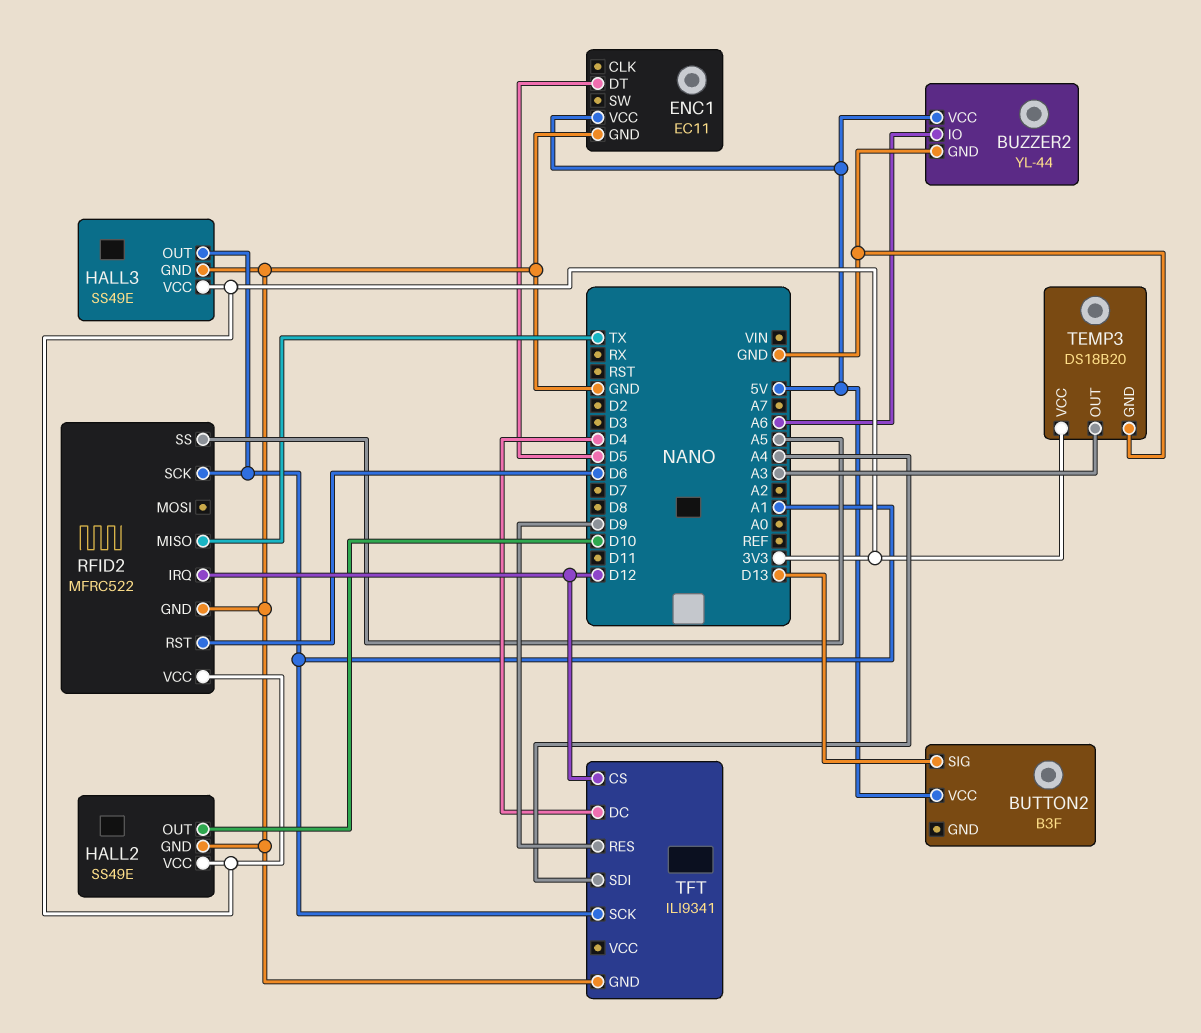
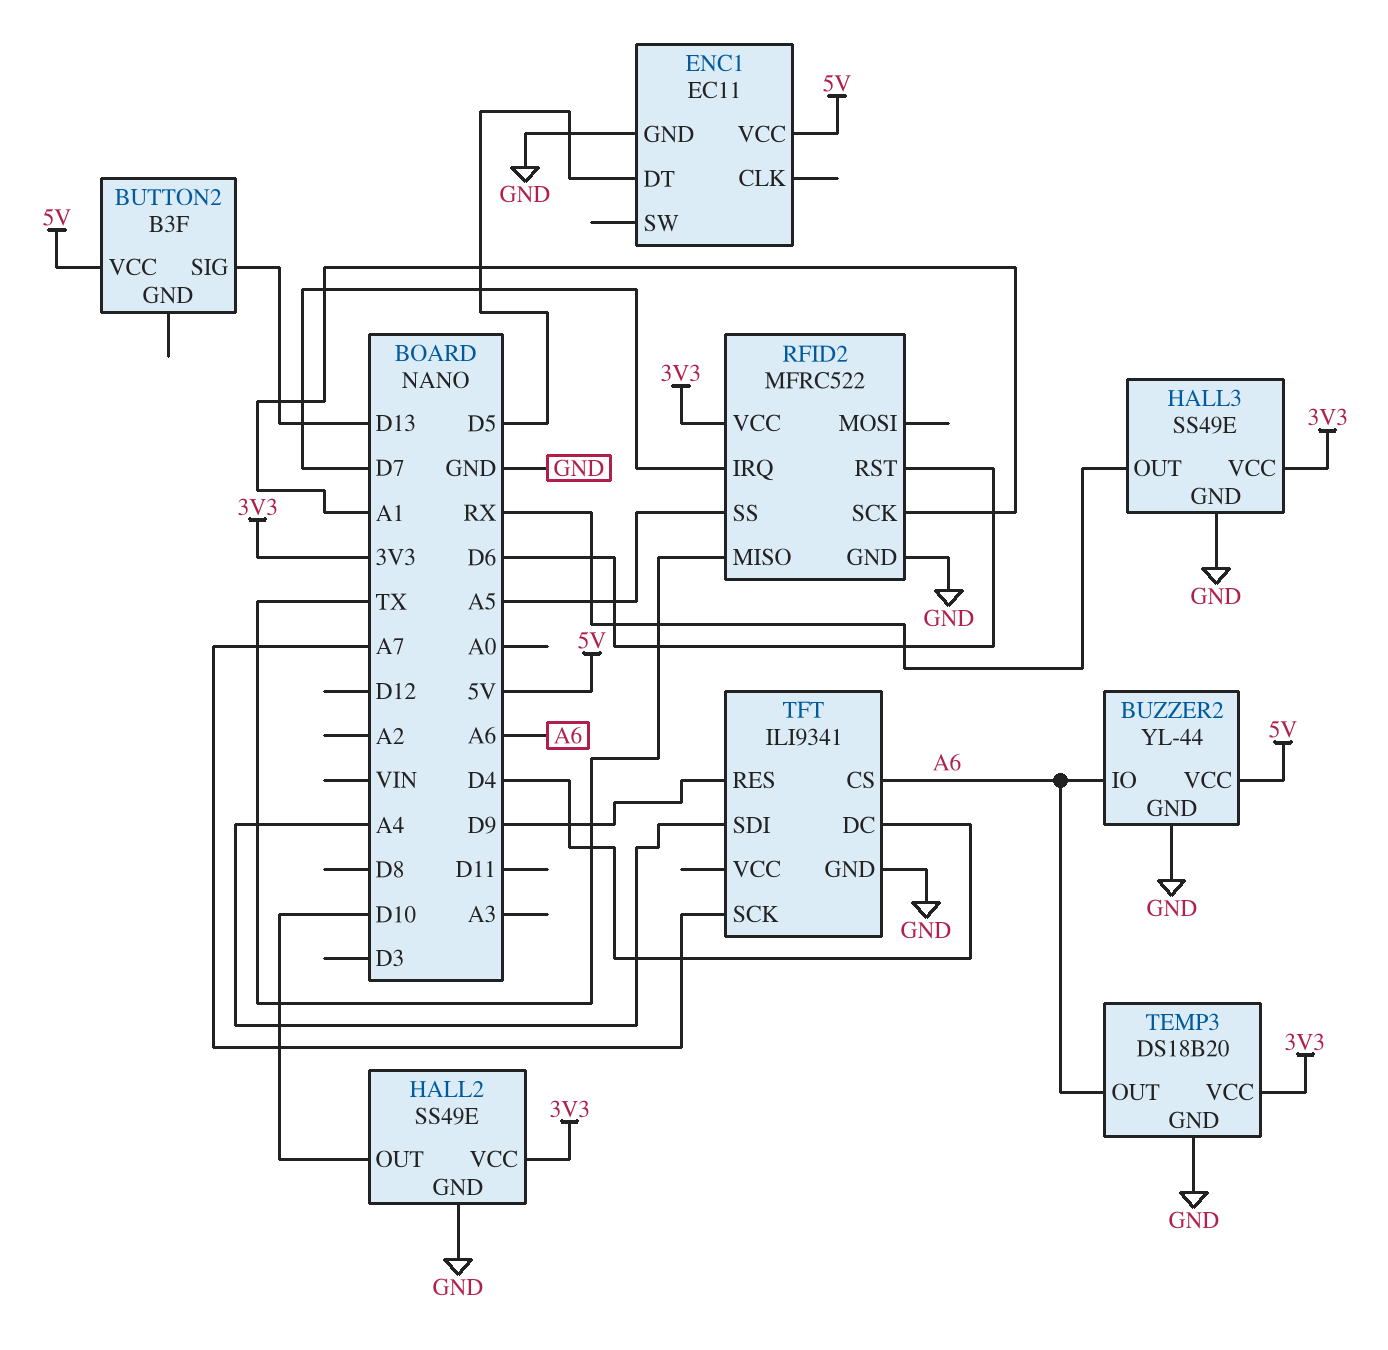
HALL3 pin OUT: A1 -> RX
RFID2 pin IRQ: D12 -> D7
TEMP3 pin OUT: A3 -> A6
TFT pin CS: D12 -> A6
TFT pin SCK: A1 -> A7

